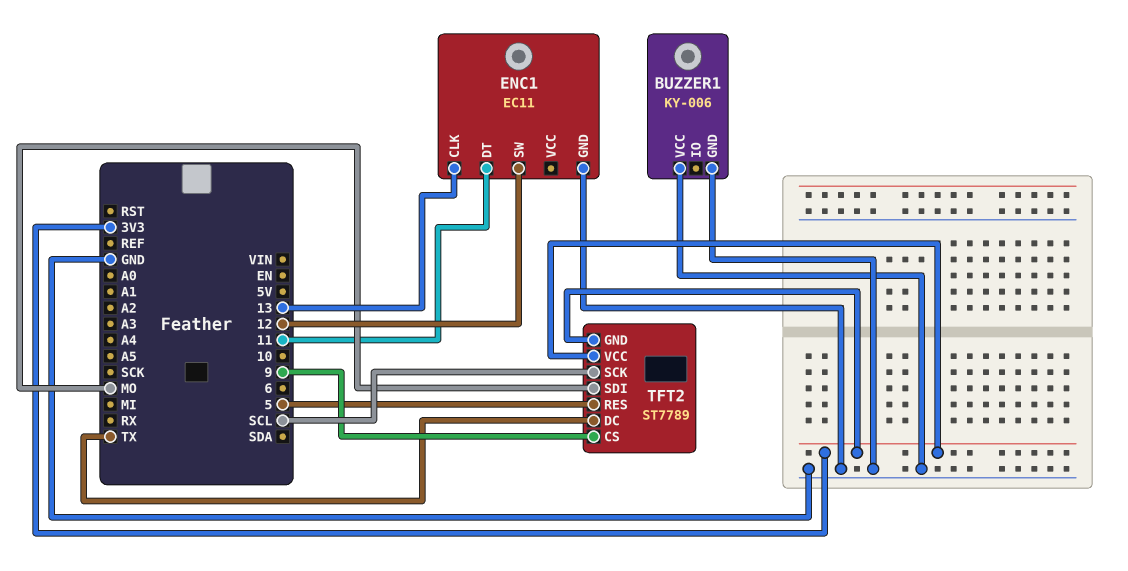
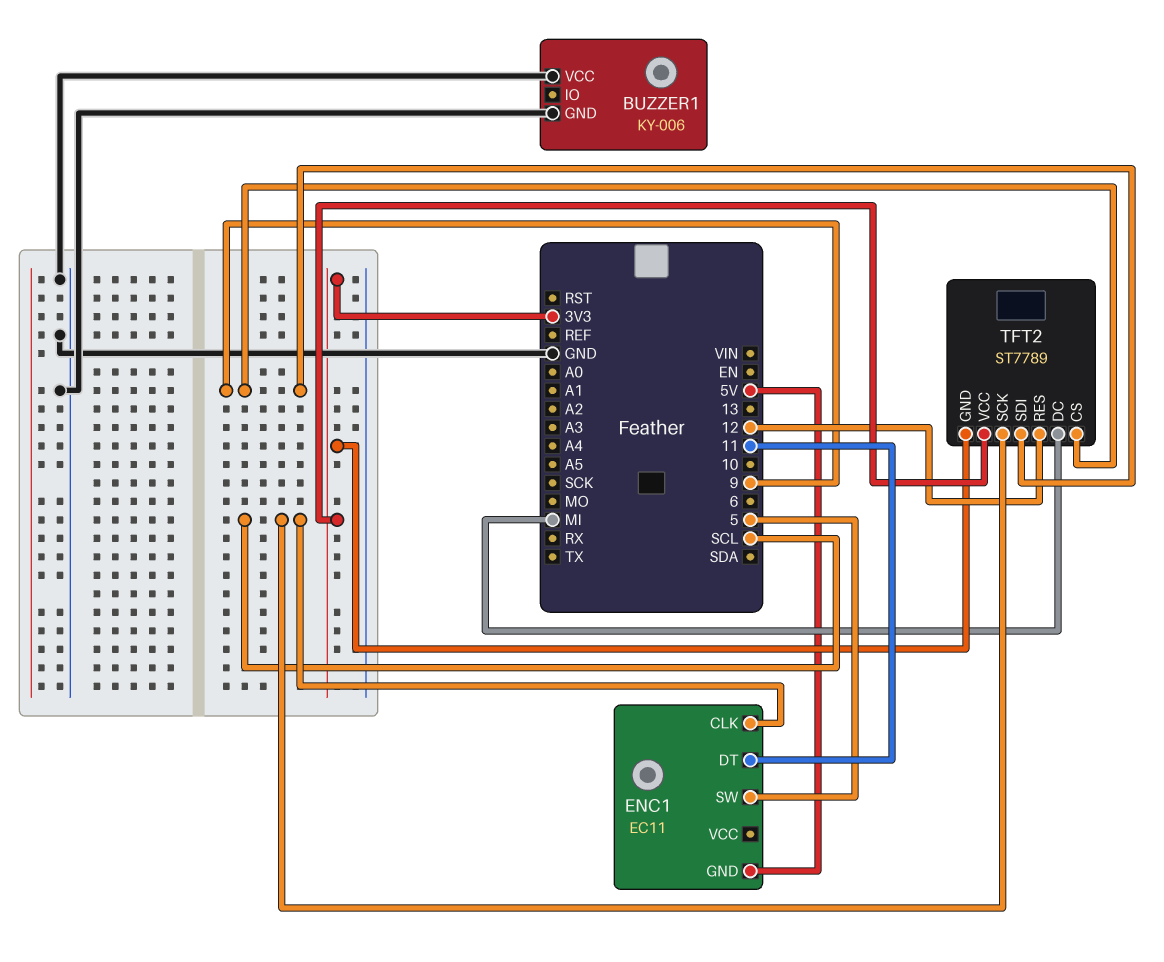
ENC1 pin CLK: 13 -> SCL
ENC1 pin GND: GND -> 5V
ENC1 pin SW: 12 -> 5
TFT2 pin DC: TX -> MI
TFT2 pin RES: 5 -> 12
TFT2 pin SDI: MO -> 9

